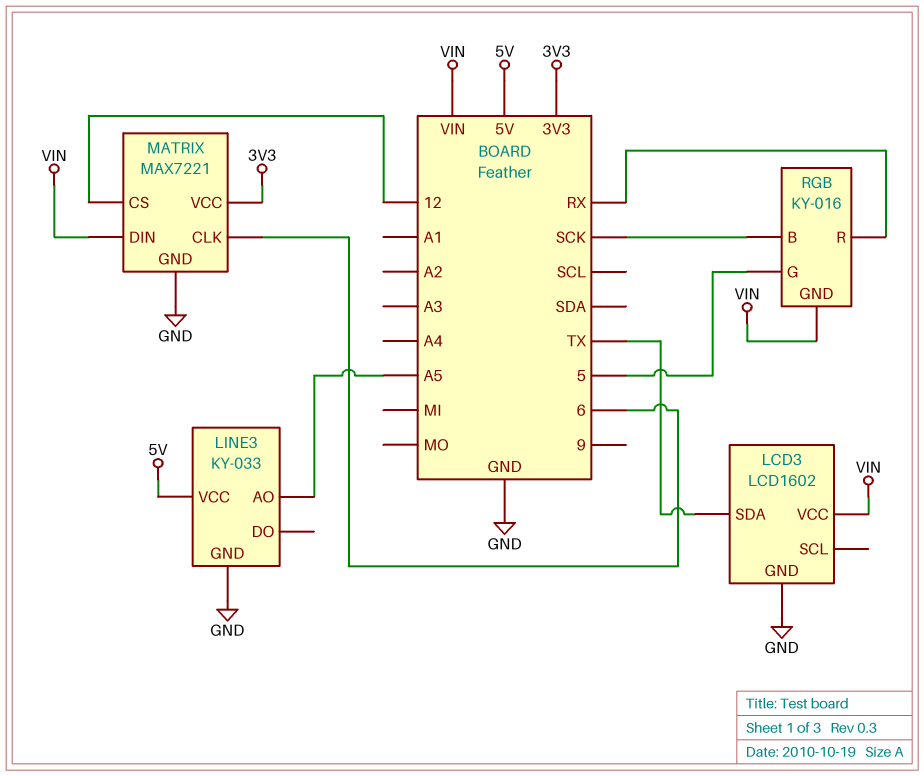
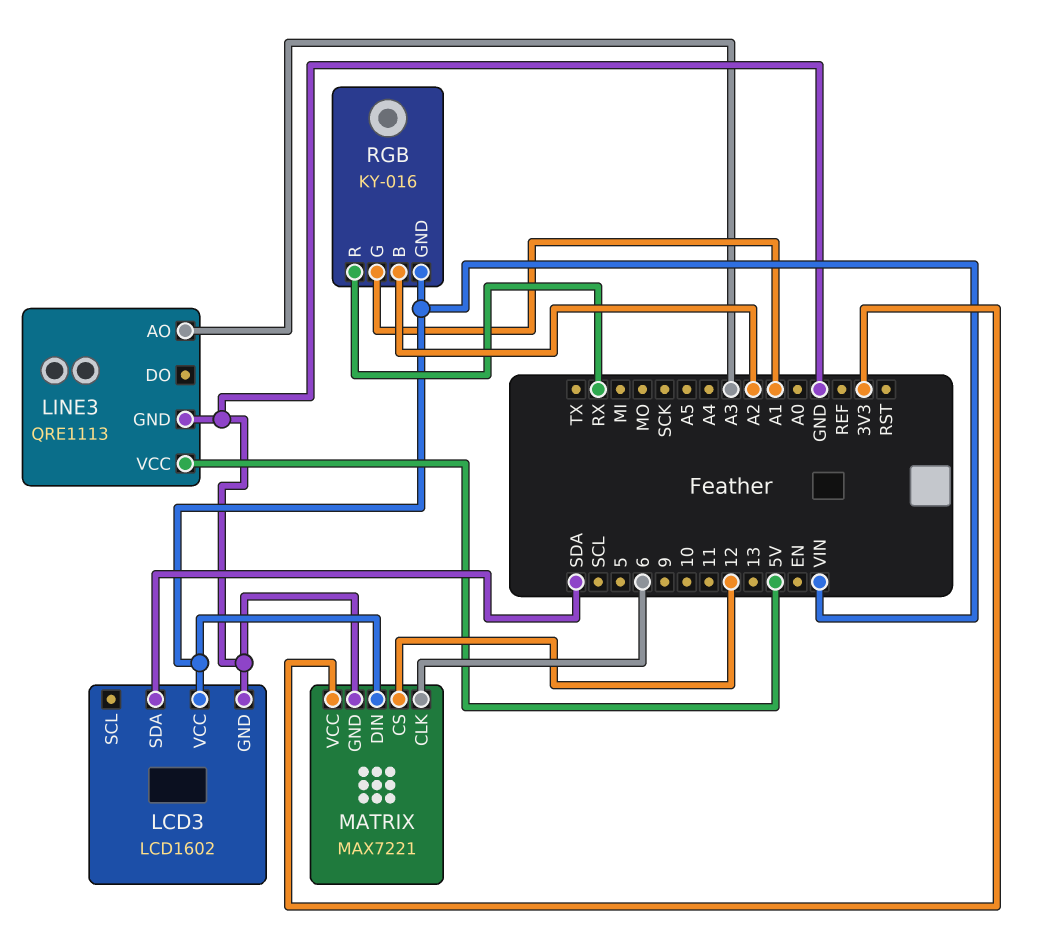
LCD3 pin SDA: TX -> SDA
LINE3: KY-033 -> QRE1113
LINE3 pin AO: A5 -> A3
RGB pin B: SCK -> A2
RGB pin G: 5 -> A1

